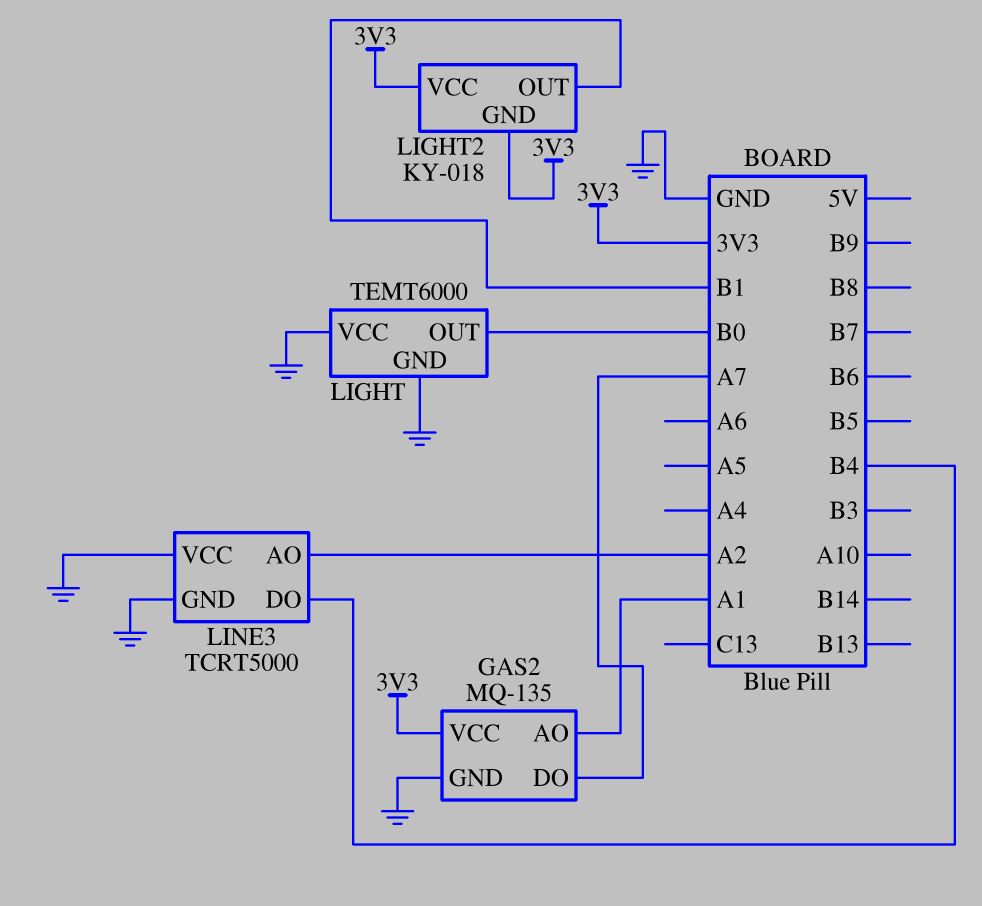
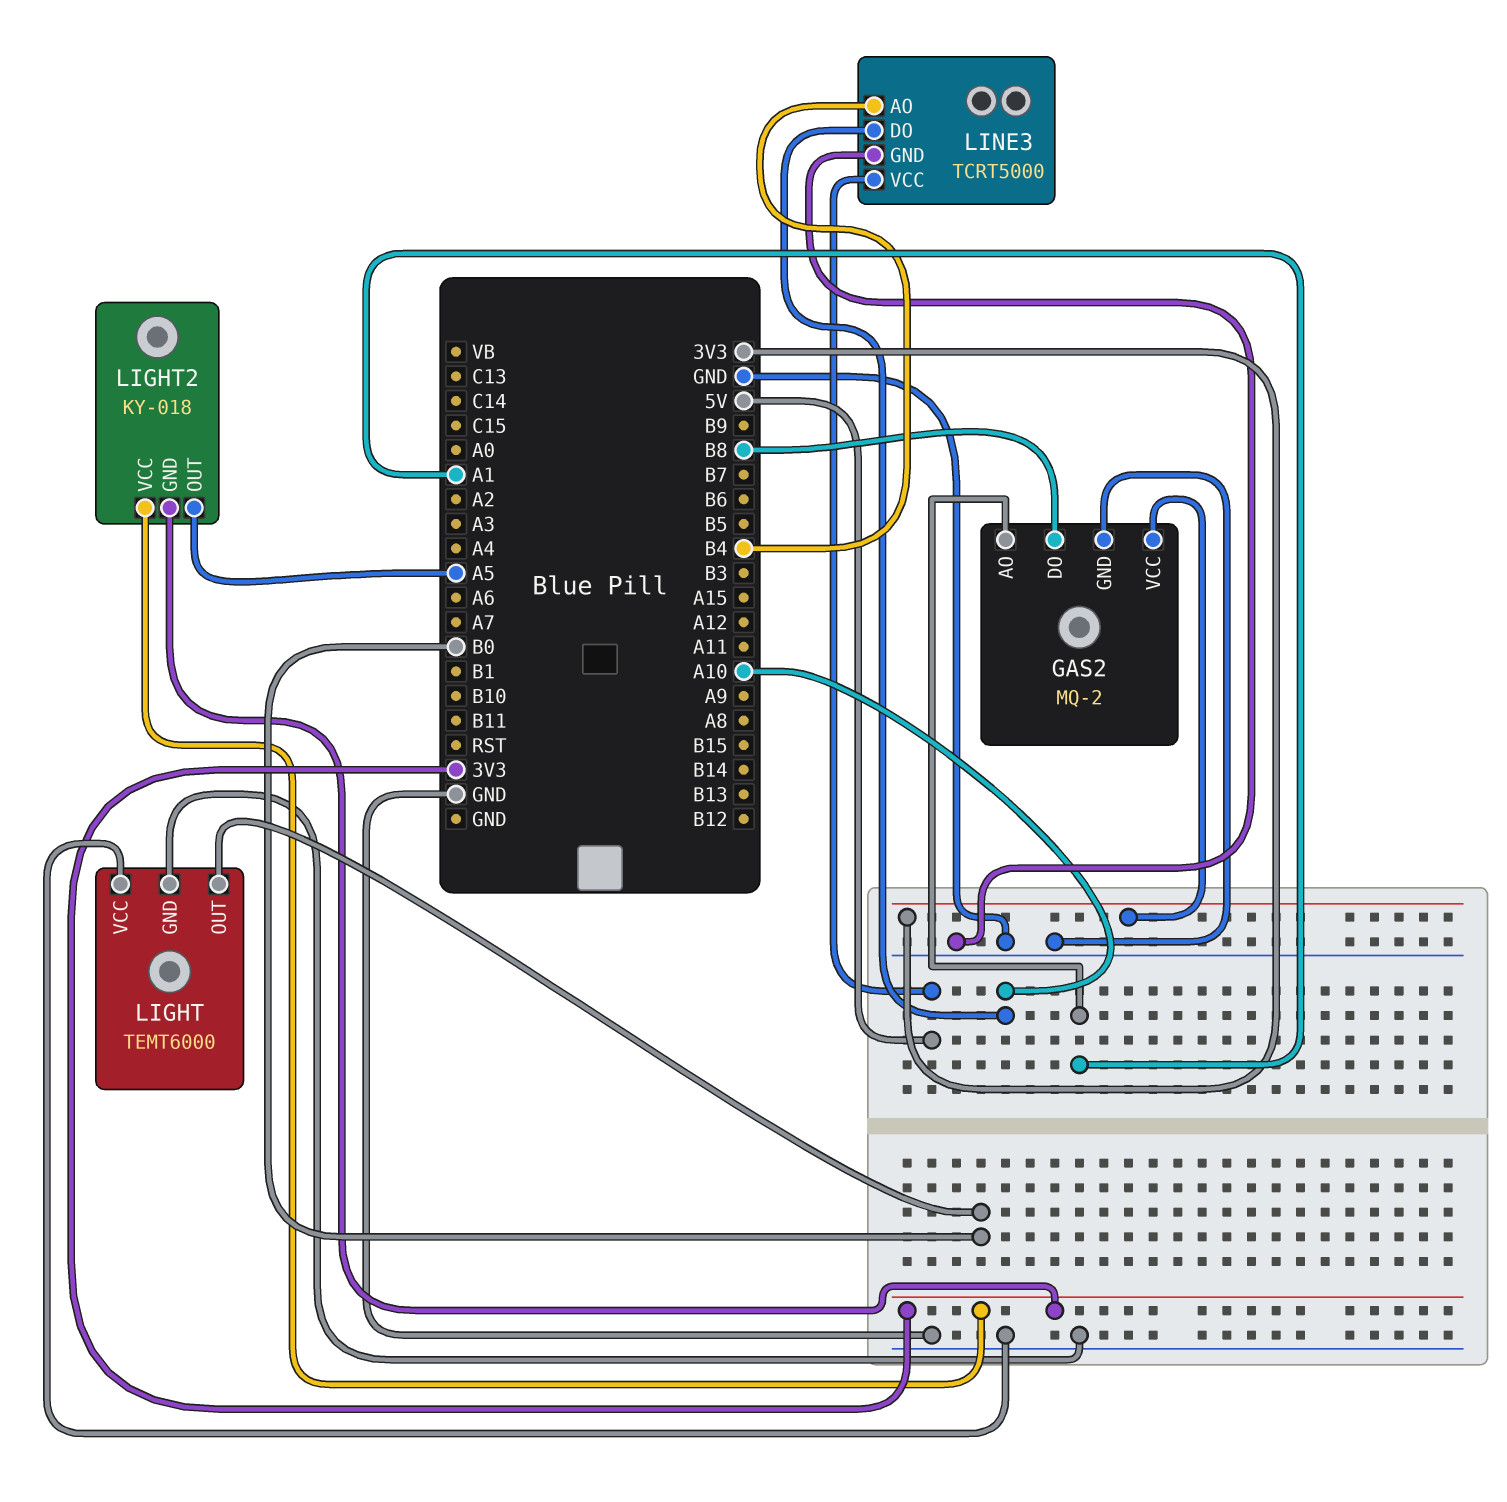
GAS2: MQ-135 -> MQ-2
GAS2 pin DO: A7 -> B8
LIGHT2 pin OUT: B1 -> A5
LINE3 pin AO: A2 -> B4
LINE3 pin DO: B4 -> A10
LINE3 pin VCC: GND -> 5V

